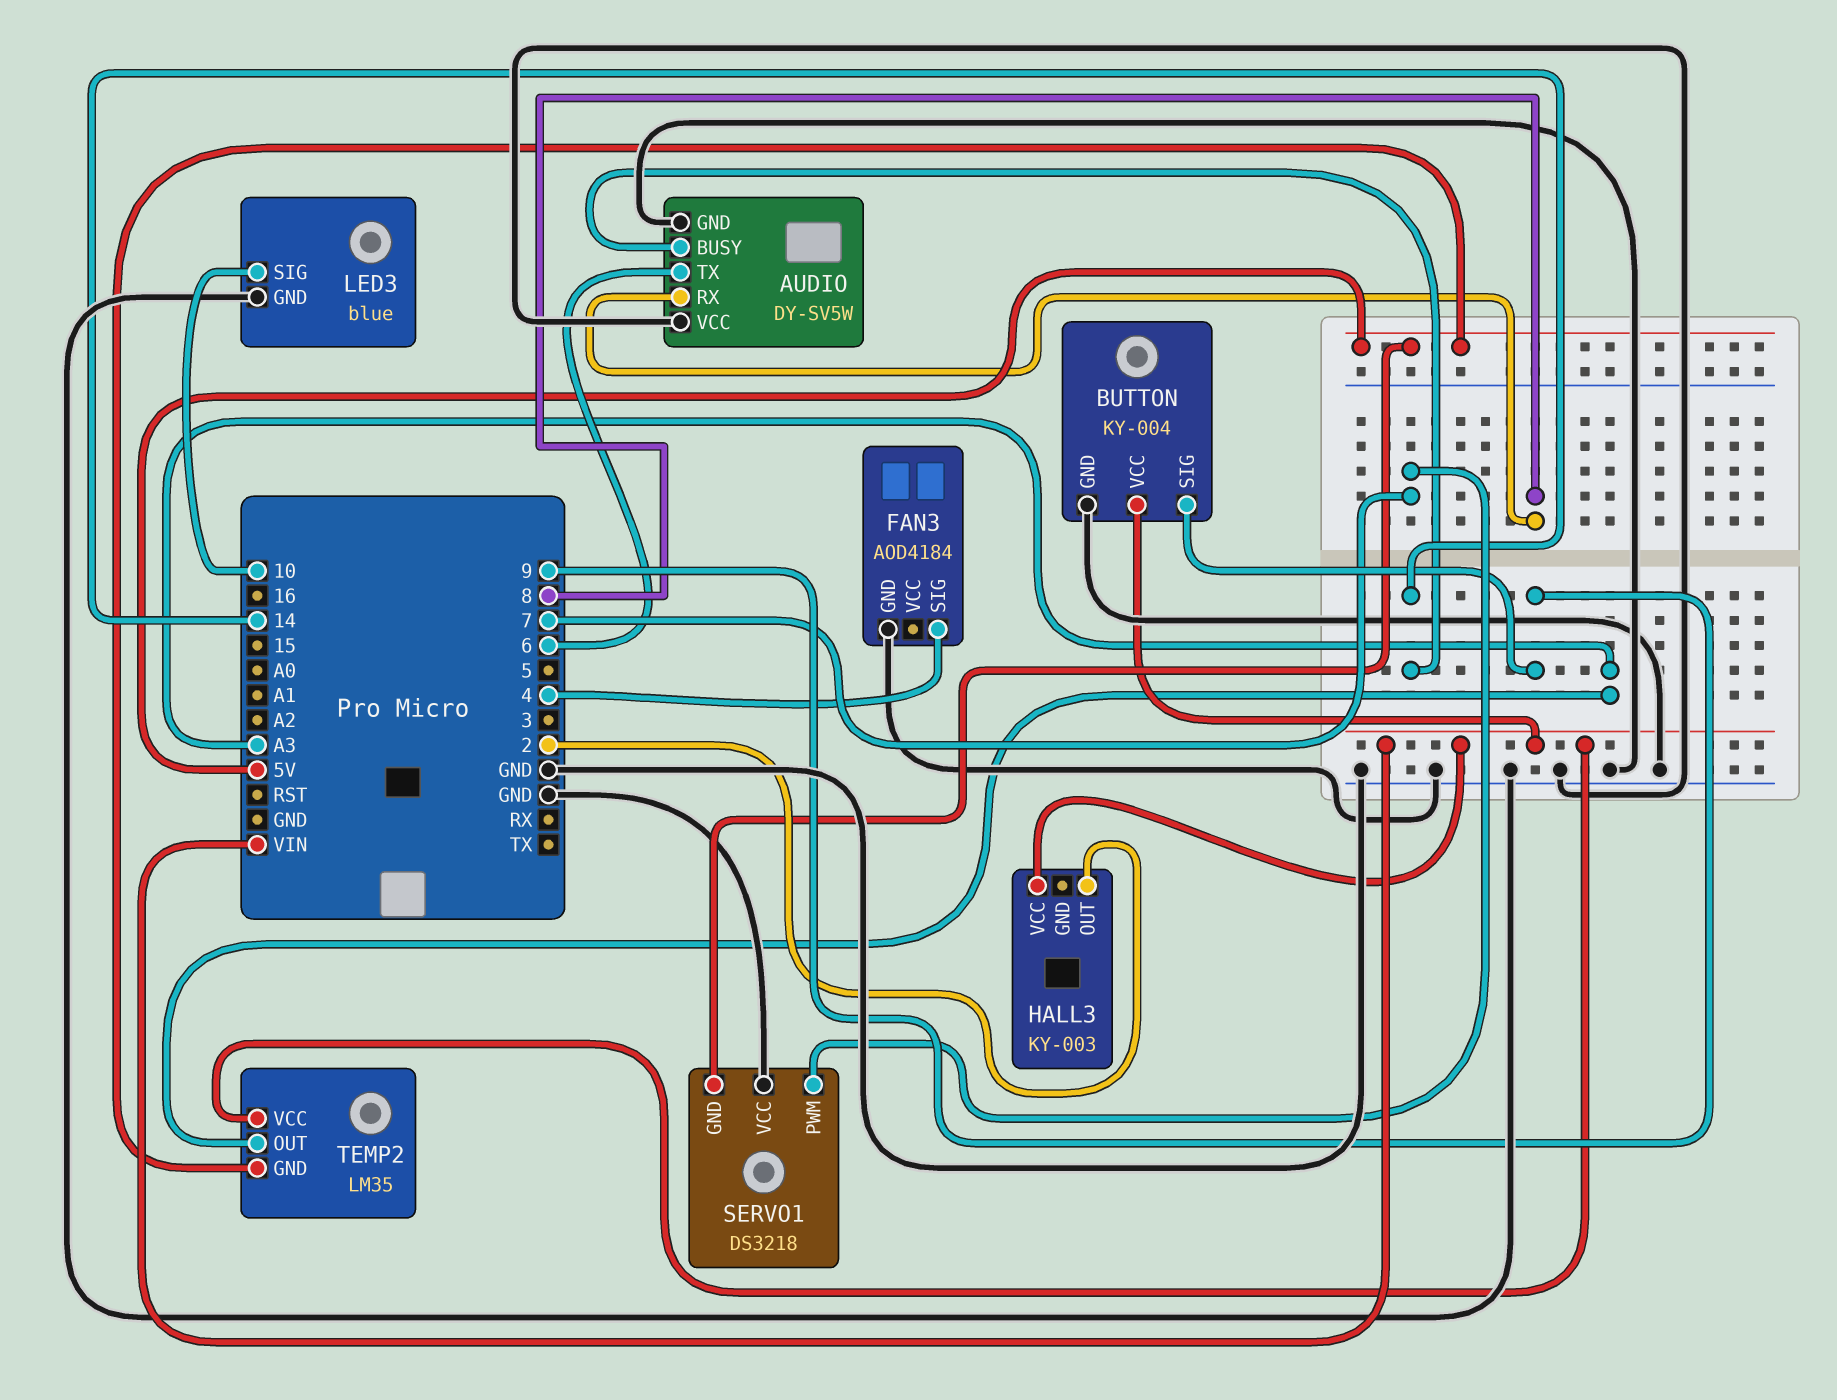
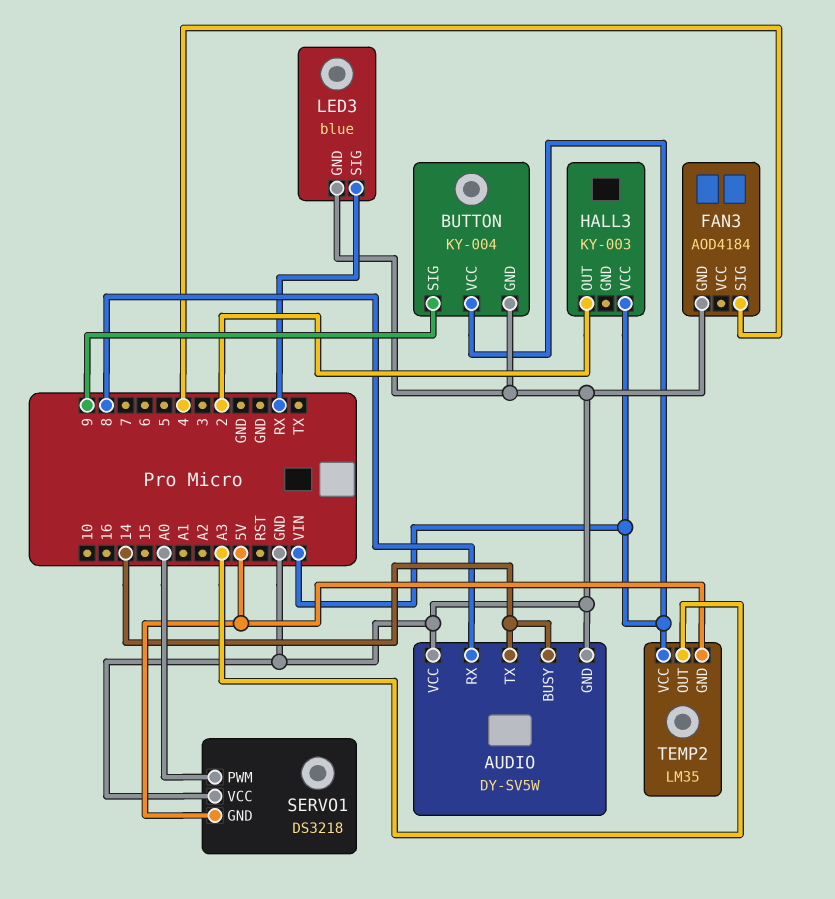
AUDIO pin TX: 6 -> 14
LED3 pin SIG: 10 -> RX
SERVO1 pin PWM: 7 -> A0

